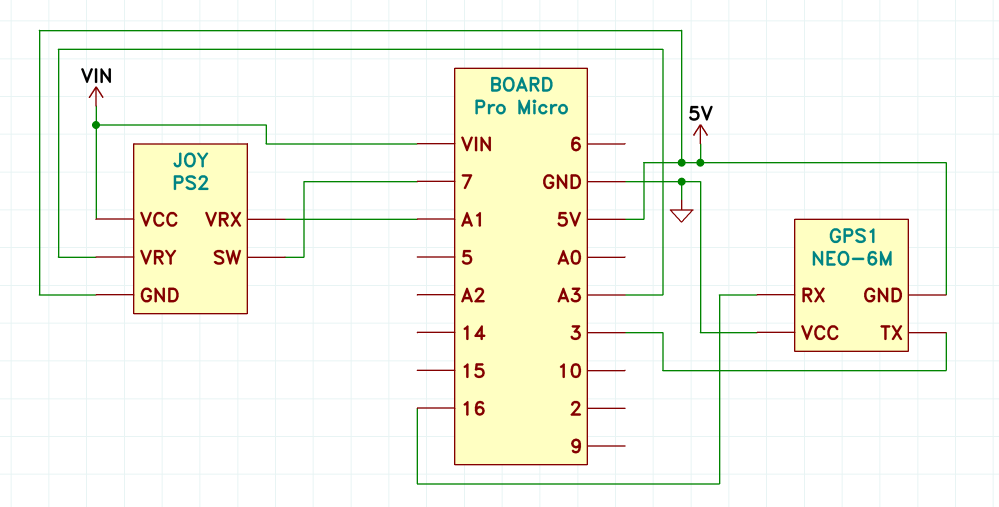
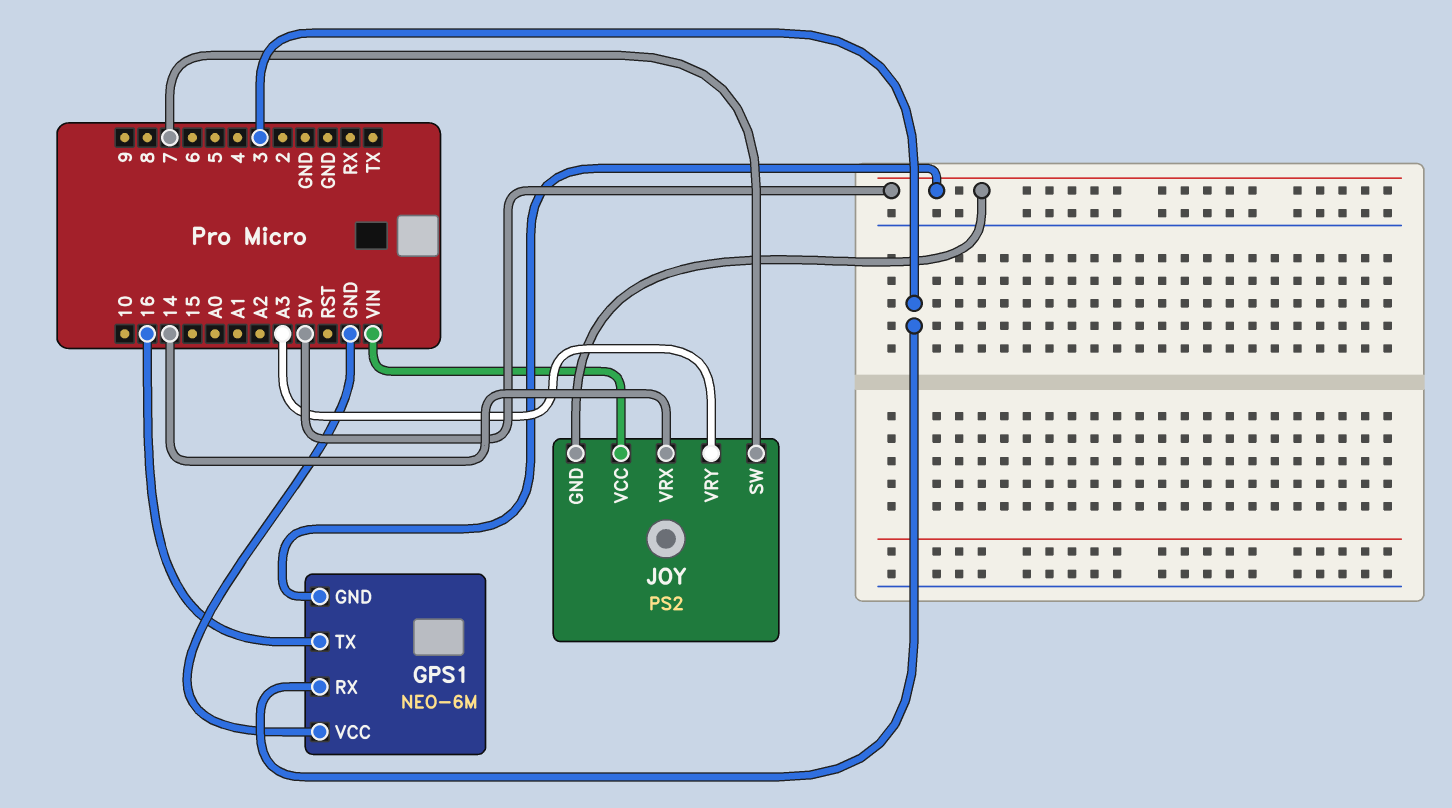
GPS1 pin RX: 16 -> 3
GPS1 pin TX: 3 -> 16
JOY pin VRX: A1 -> 14

